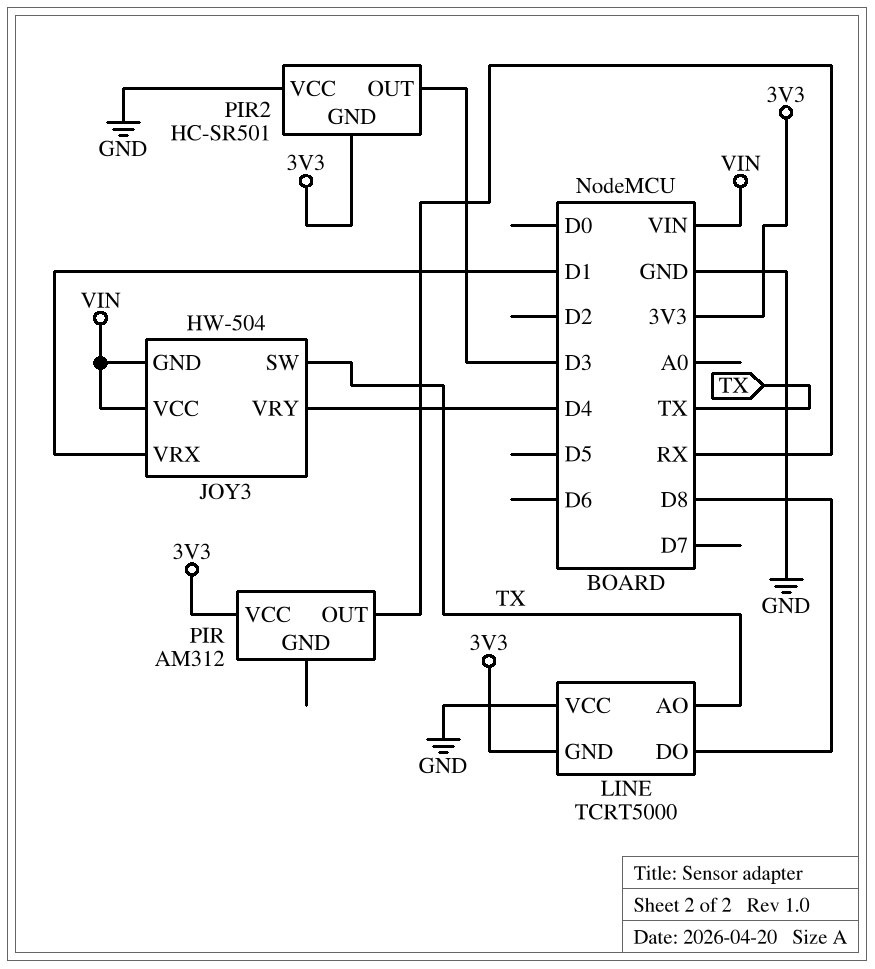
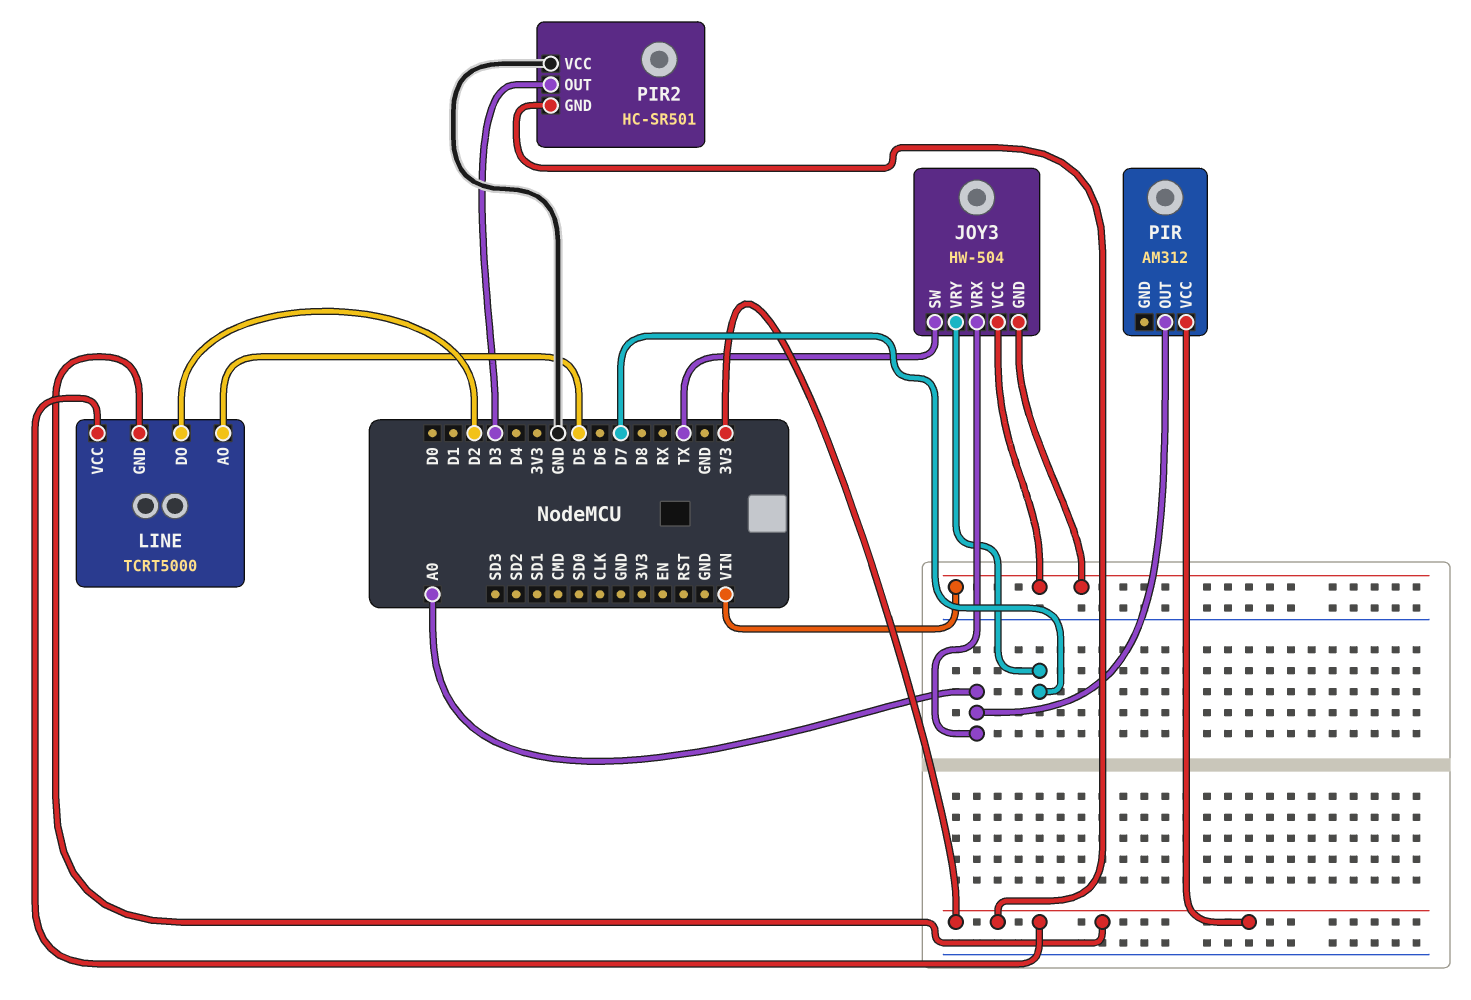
JOY3 pin VRX: D1 -> A0
JOY3 pin VRY: D4 -> D7
LINE pin AO: TX -> D5
LINE pin DO: D8 -> D2
LINE pin VCC: GND -> 3V3
PIR pin OUT: RX -> A0

